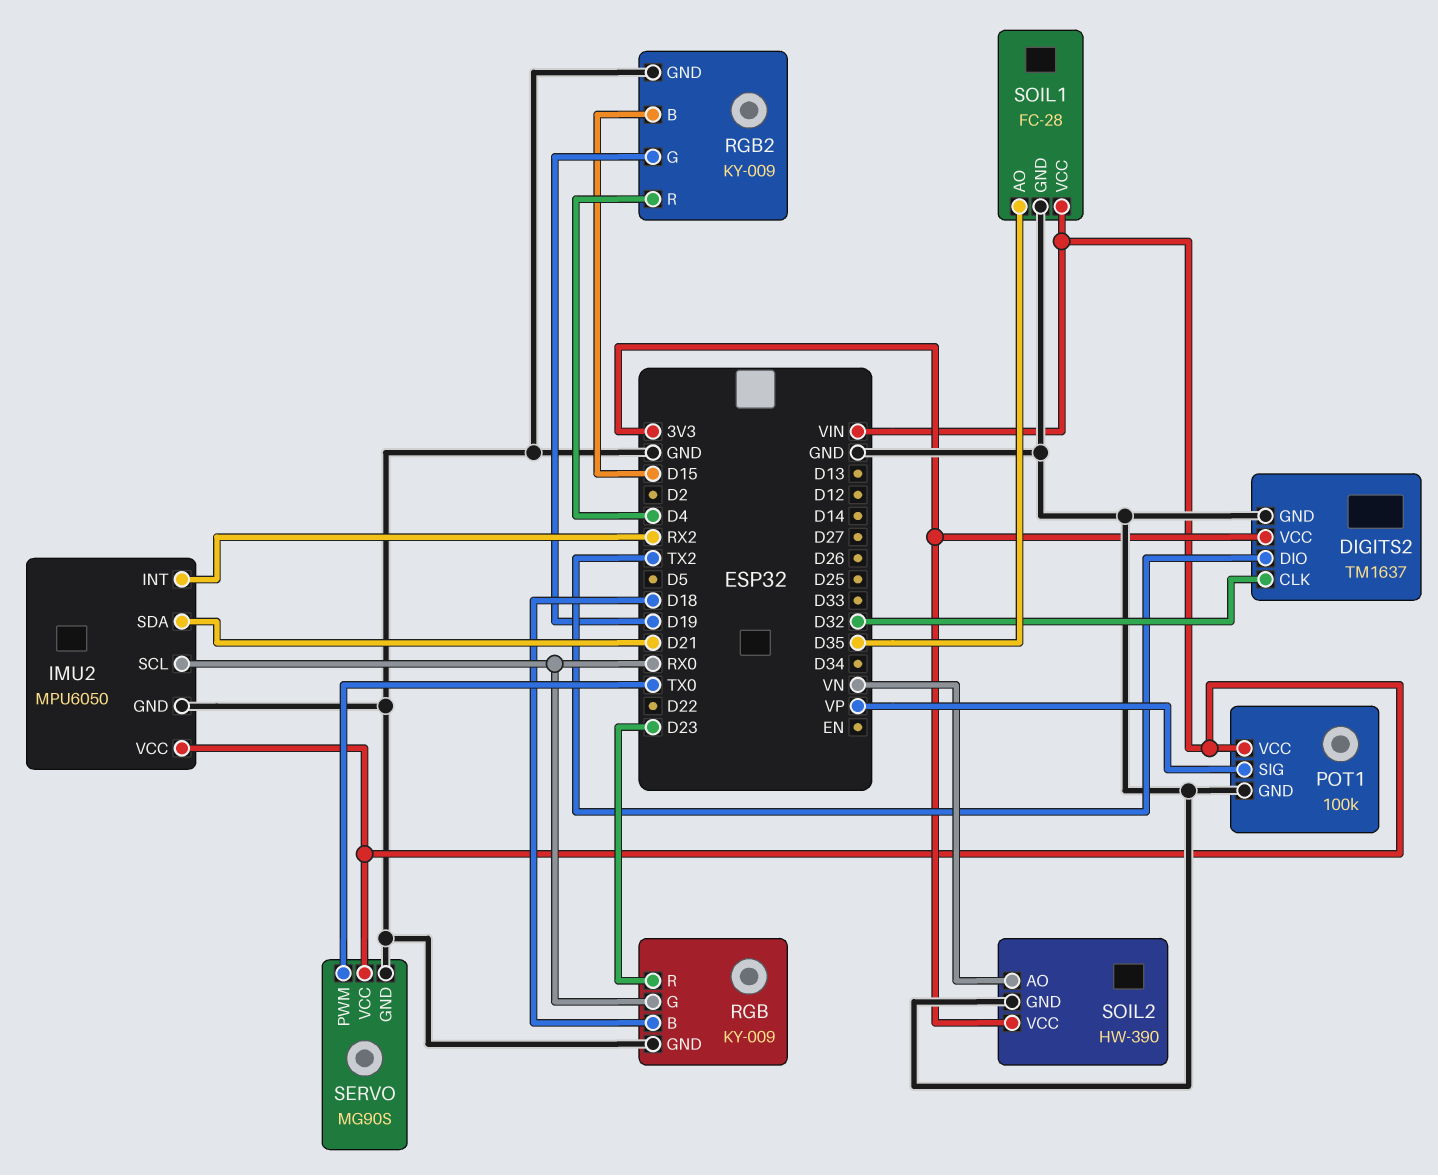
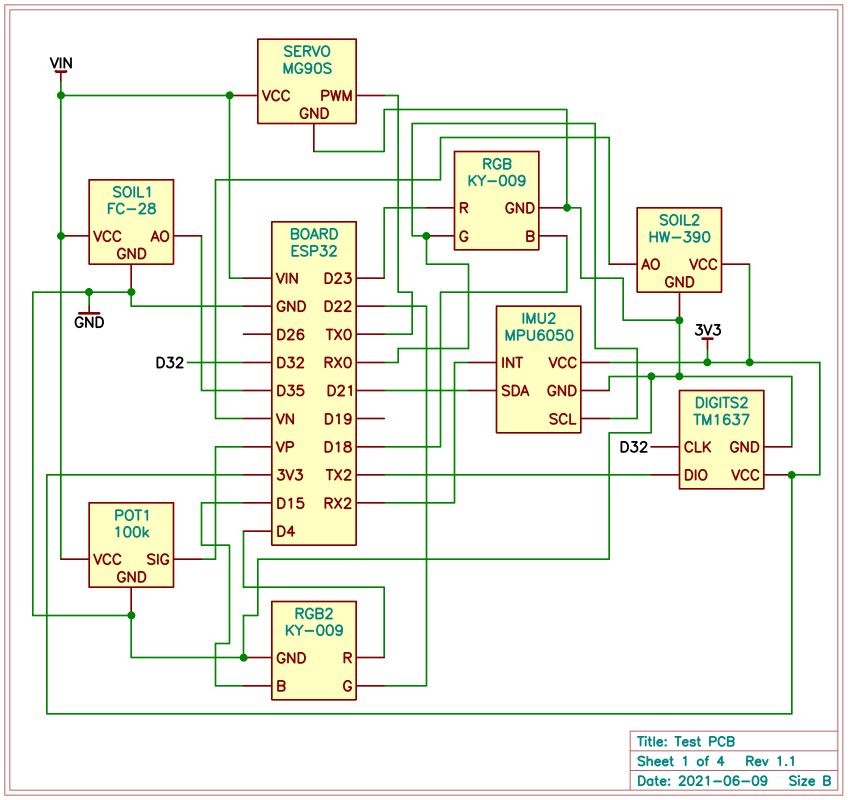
IMU2 pin VCC: VIN -> 3V3
RGB2 pin G: D19 -> D22

